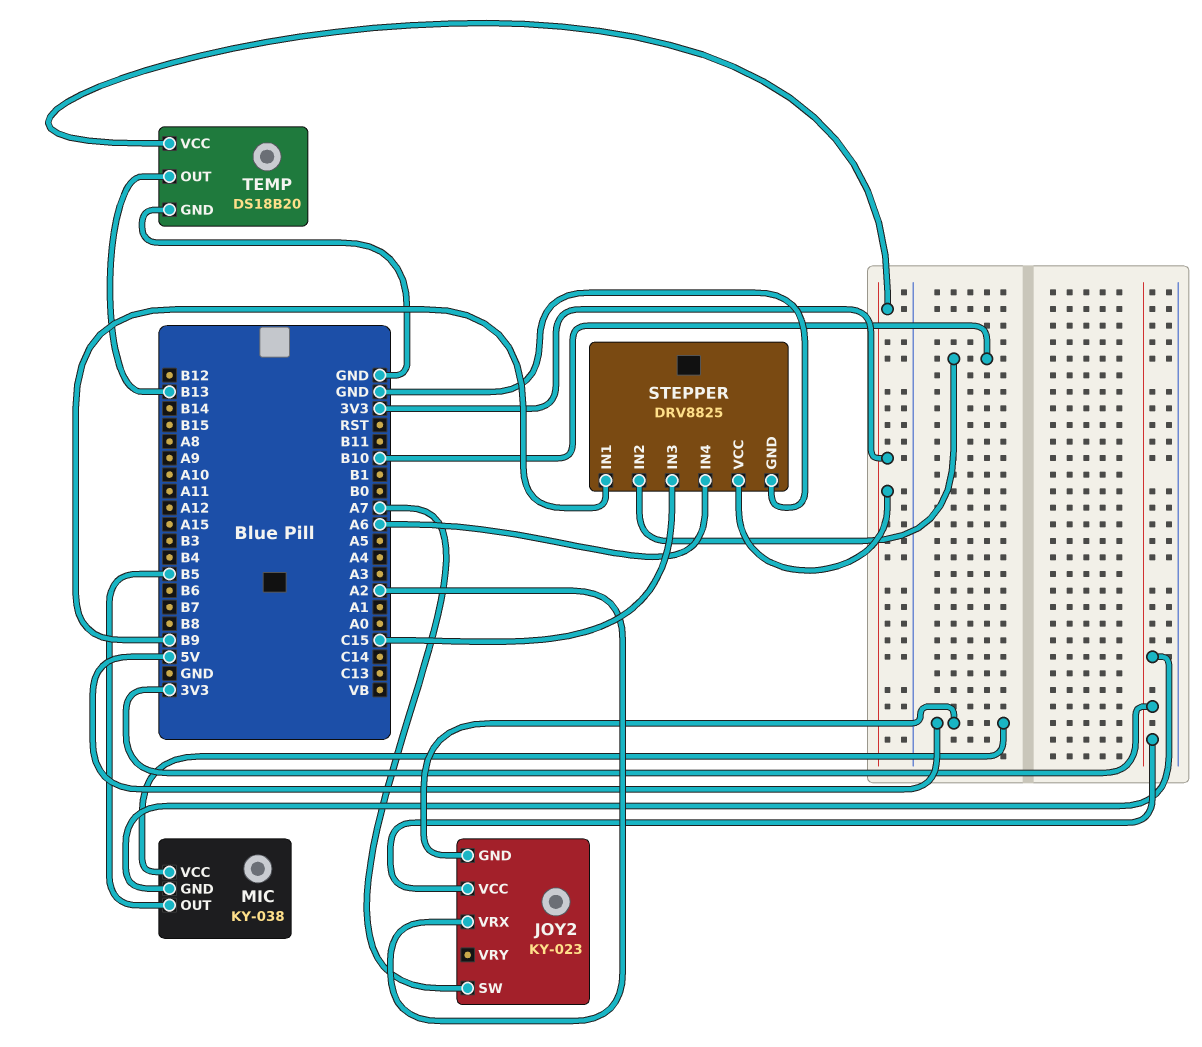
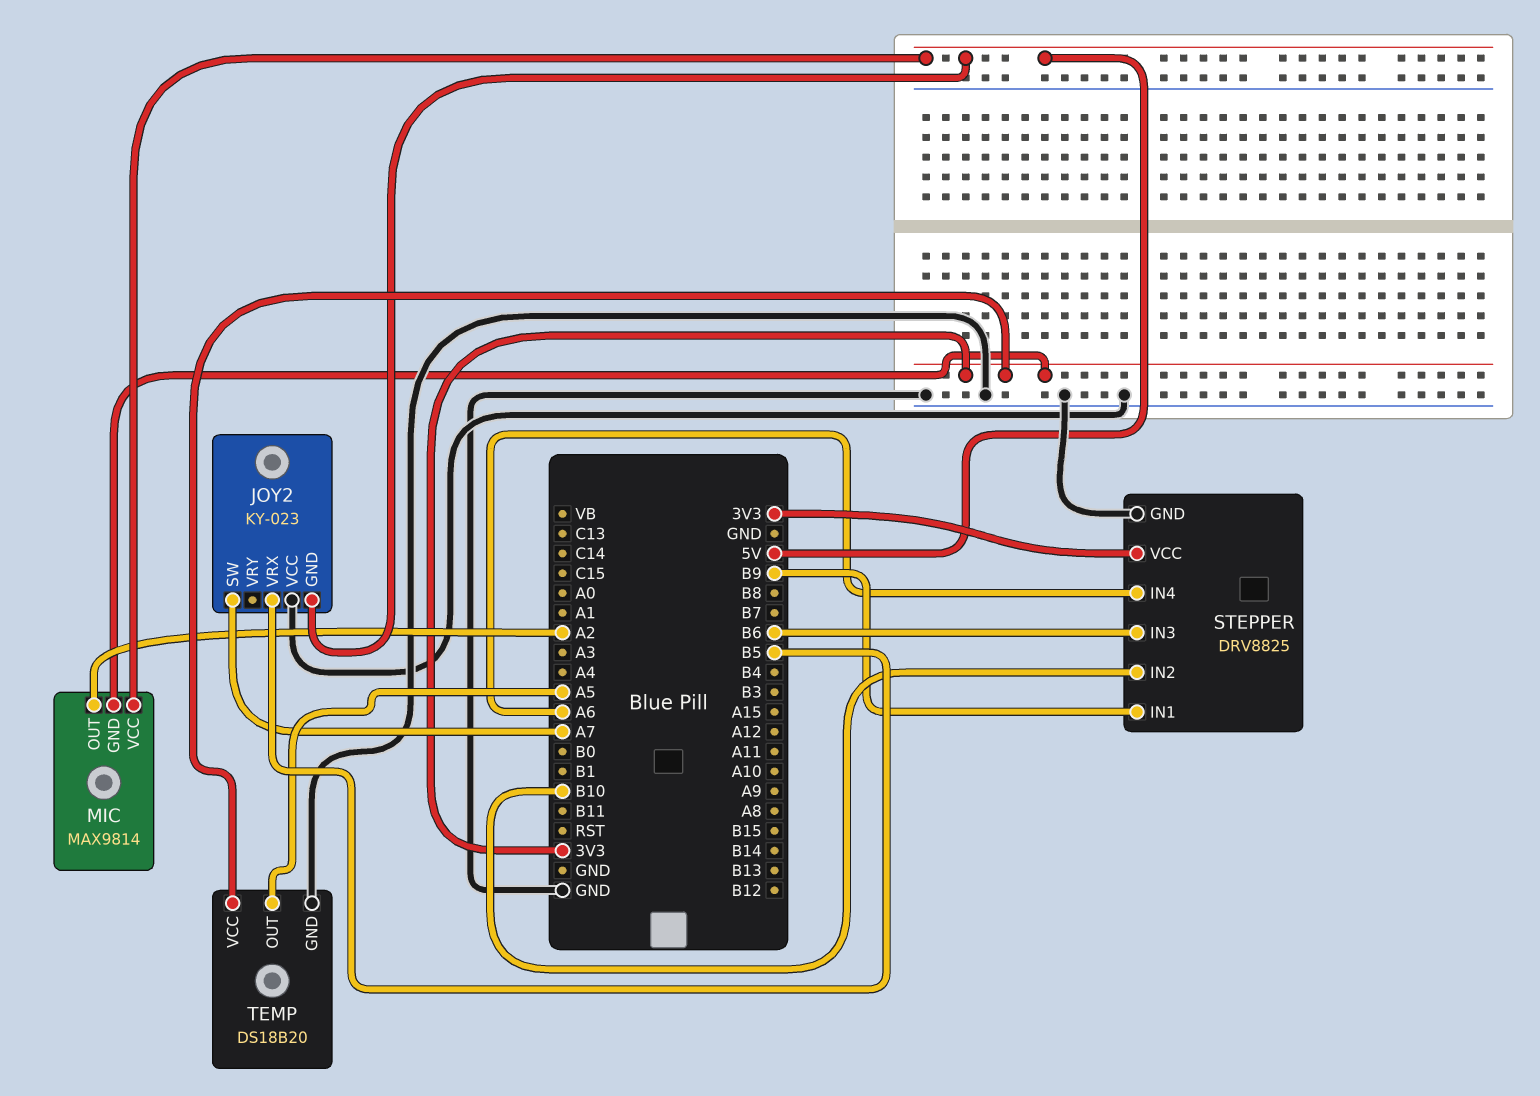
JOY2 pin VCC: 3V3 -> GND
JOY2 pin VRX: A2 -> B5
MIC: KY-038 -> MAX9814
MIC pin OUT: B5 -> A2
STEPPER pin IN3: C15 -> B6
TEMP pin OUT: B13 -> A5

